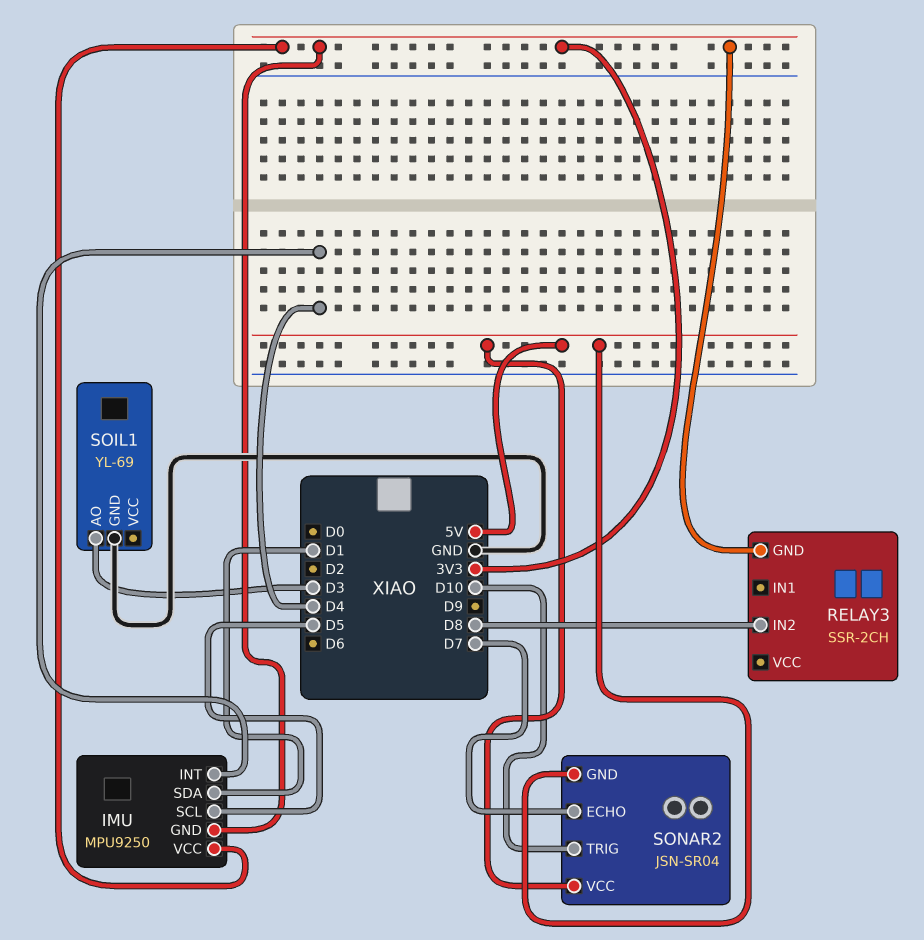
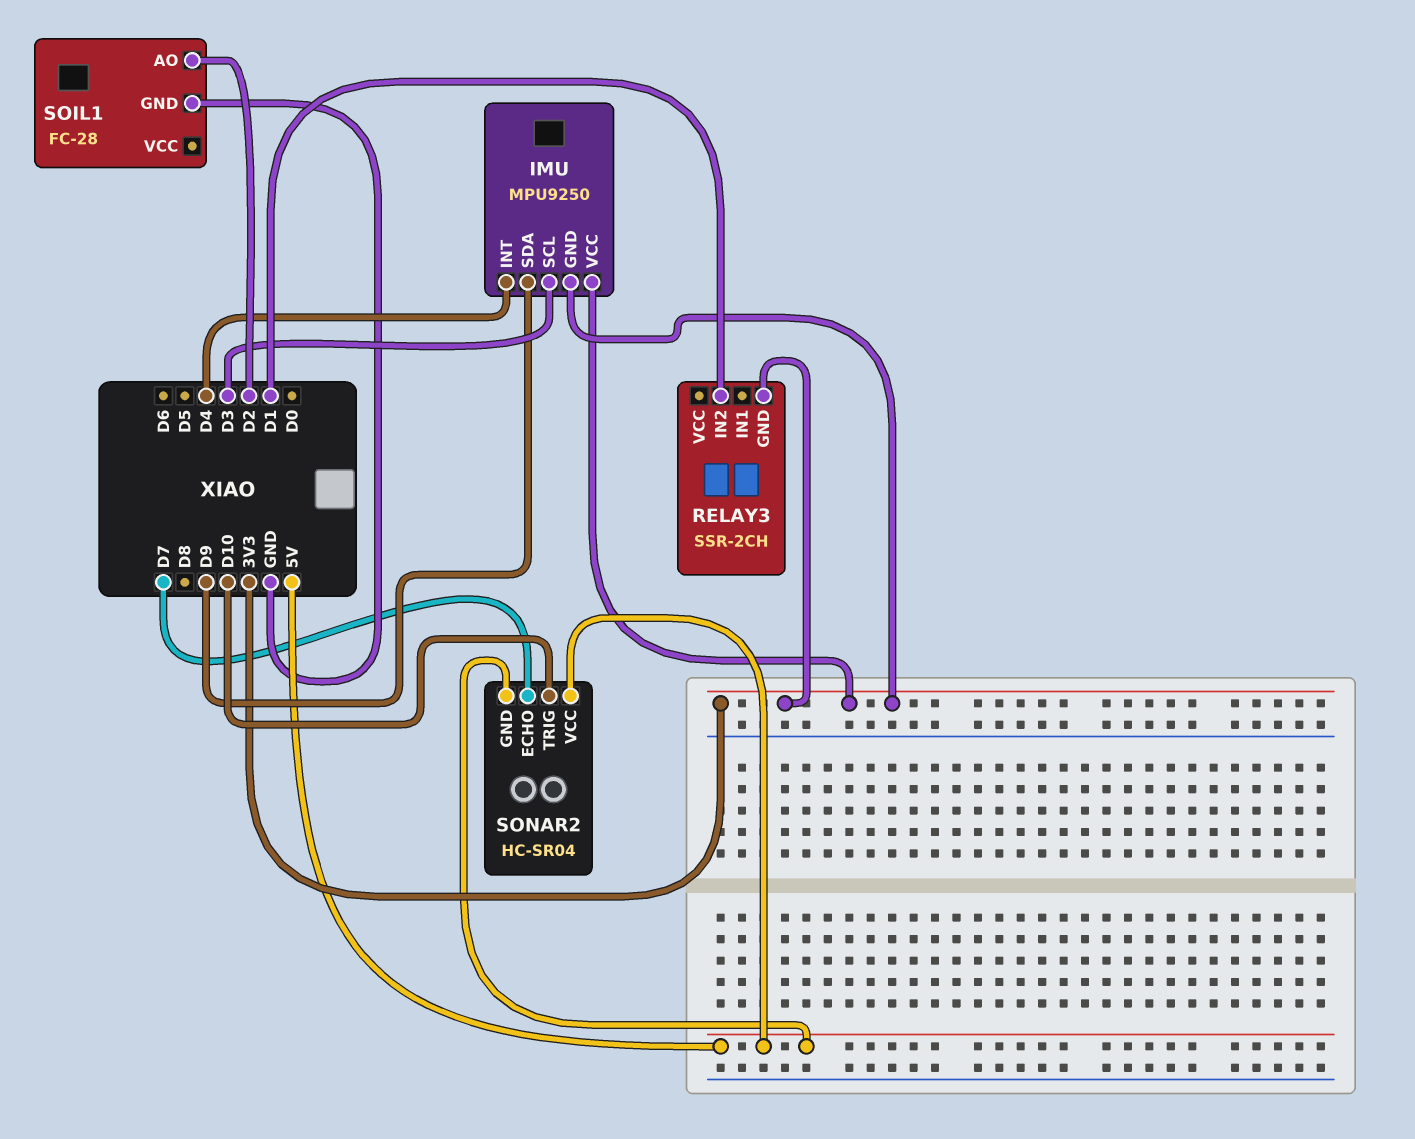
IMU pin SCL: D5 -> D3
IMU pin SDA: D1 -> D9
RELAY3 pin IN2: D8 -> D1
SOIL1: YL-69 -> FC-28
SOIL1 pin AO: D3 -> D2
SONAR2: JSN-SR04 -> HC-SR04

